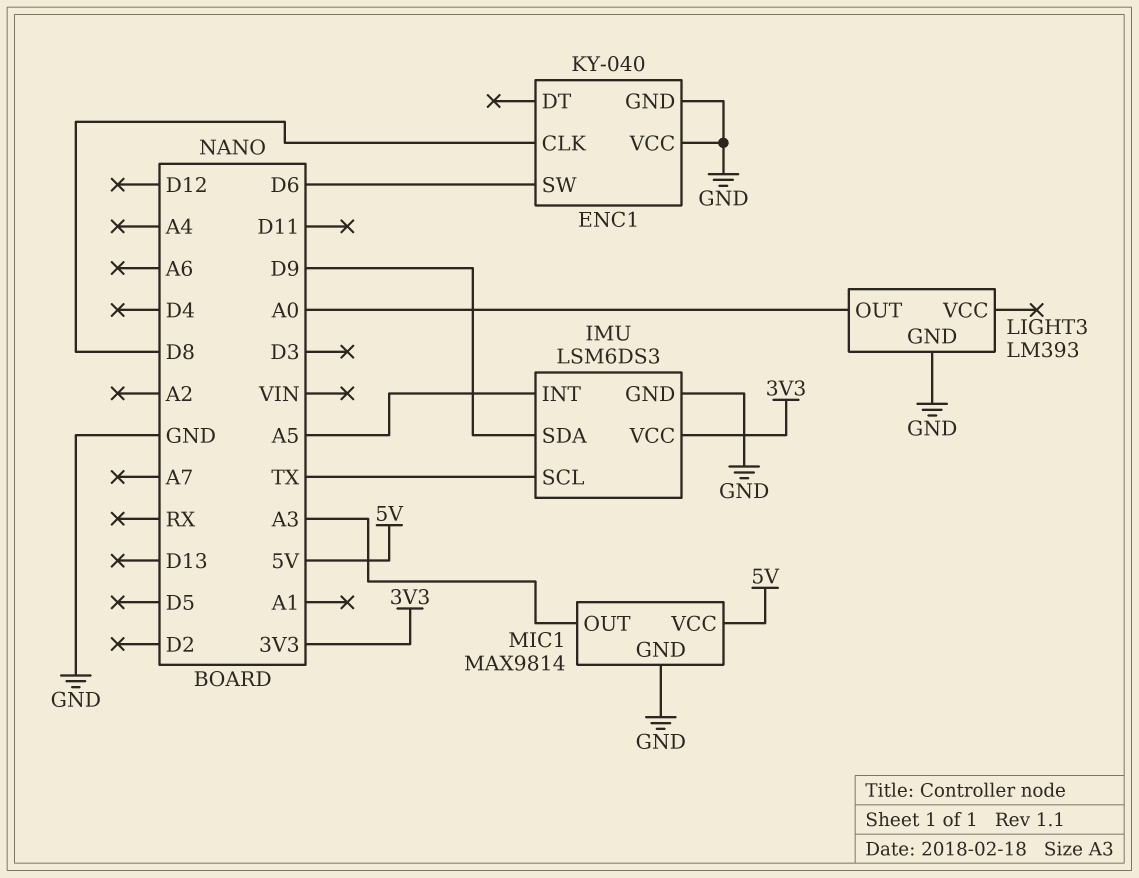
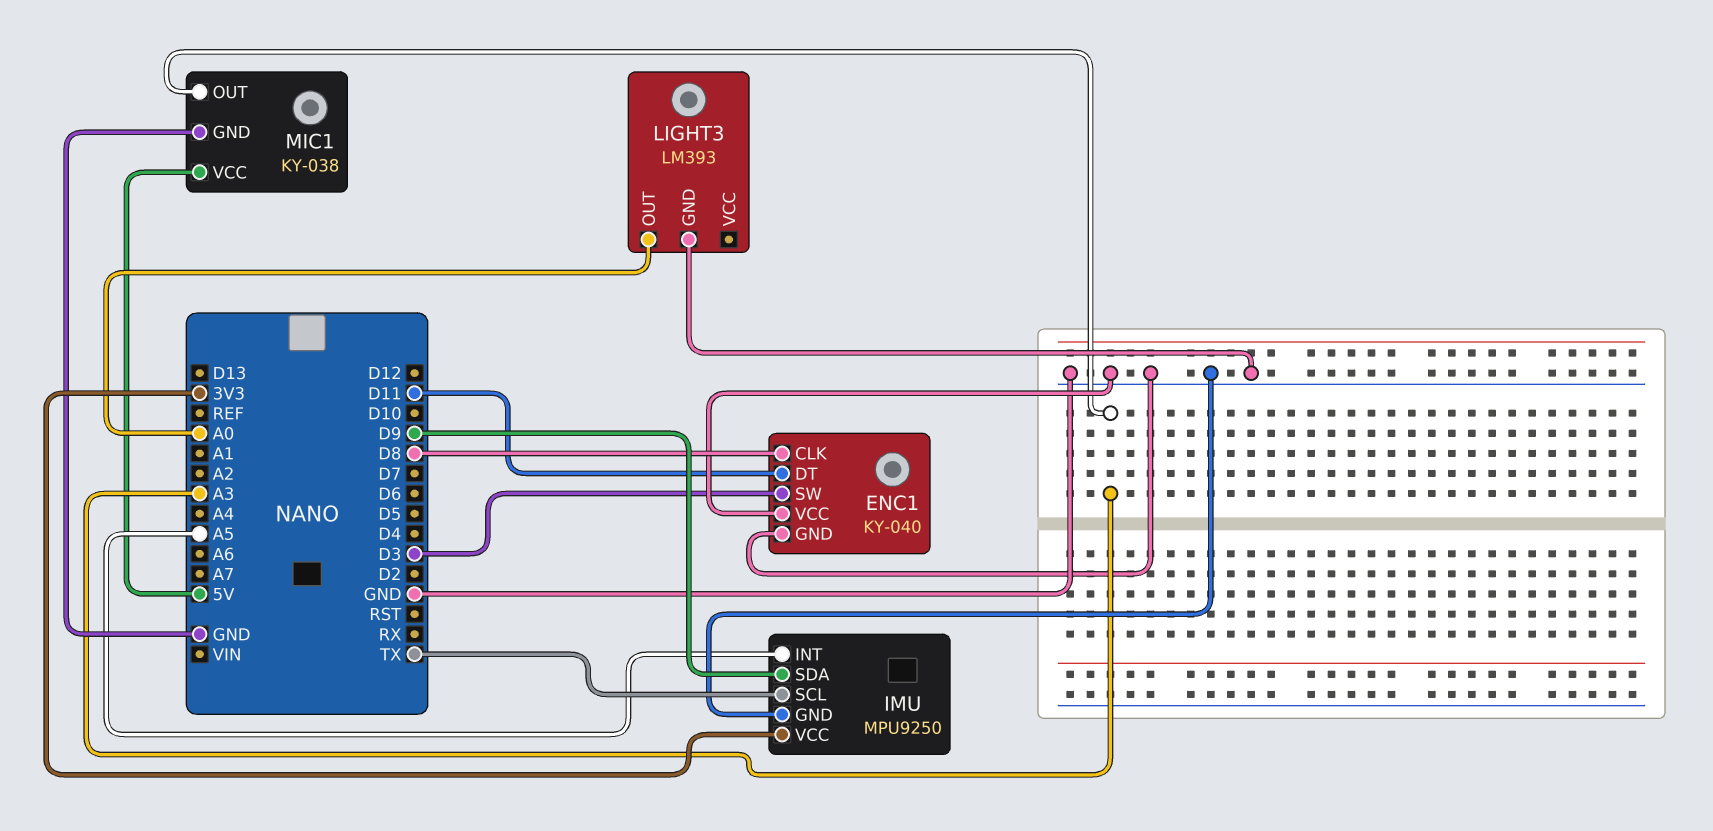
ENC1 pin DT: none -> D11
ENC1 pin SW: D6 -> D3
IMU: LSM6DS3 -> MPU9250
MIC1: MAX9814 -> KY-038

